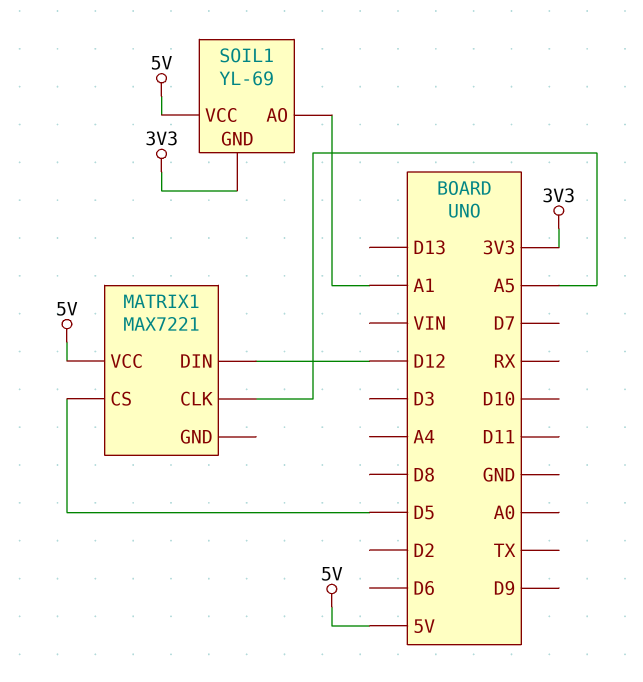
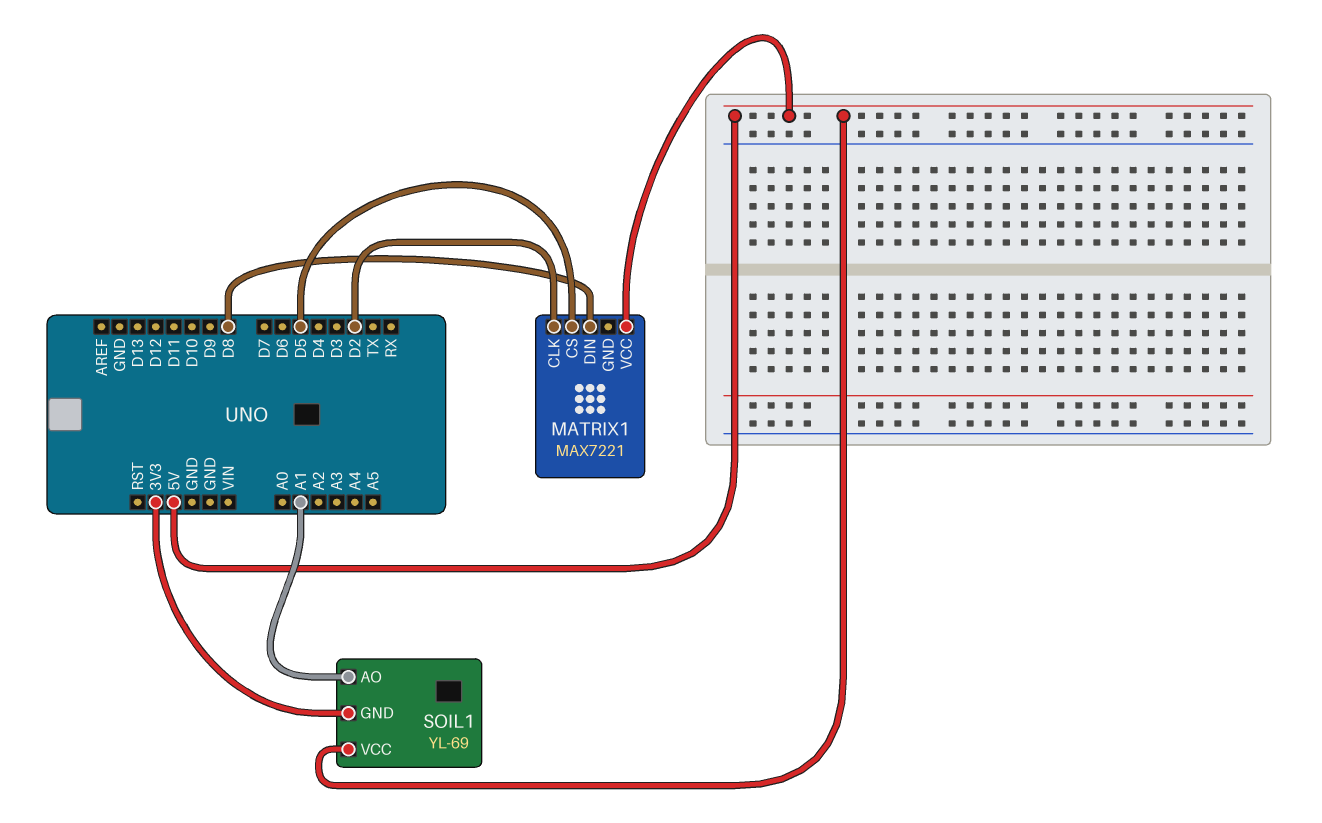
MATRIX1 pin CLK: A5 -> D2
MATRIX1 pin DIN: D12 -> D8

